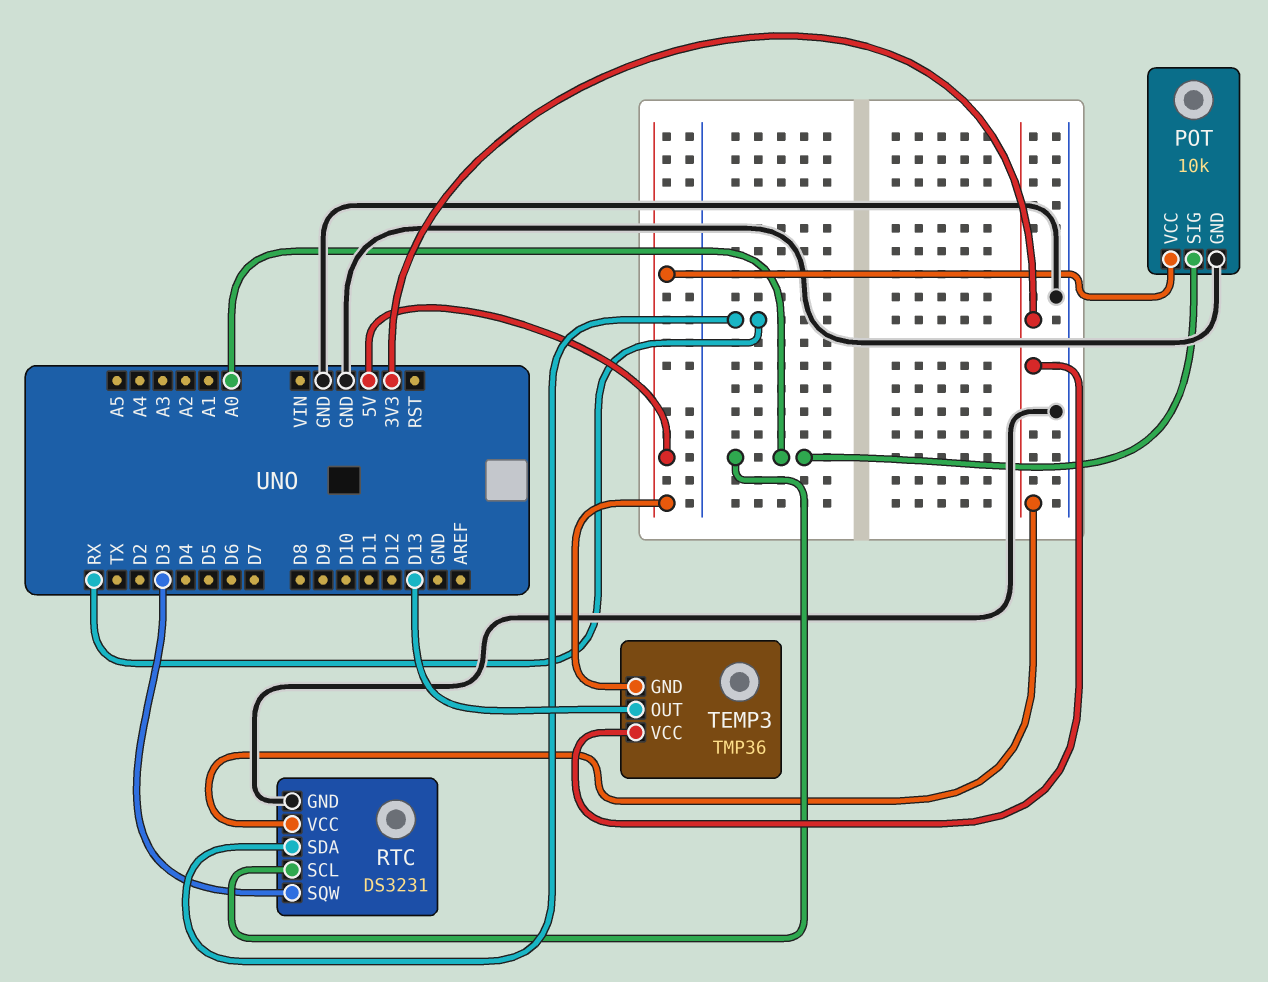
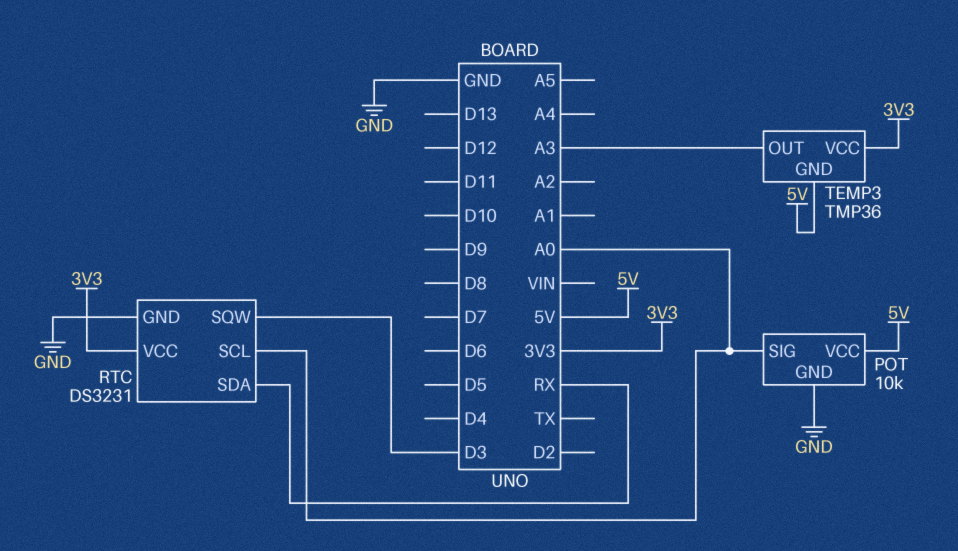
TEMP3 pin OUT: D13 -> A3

